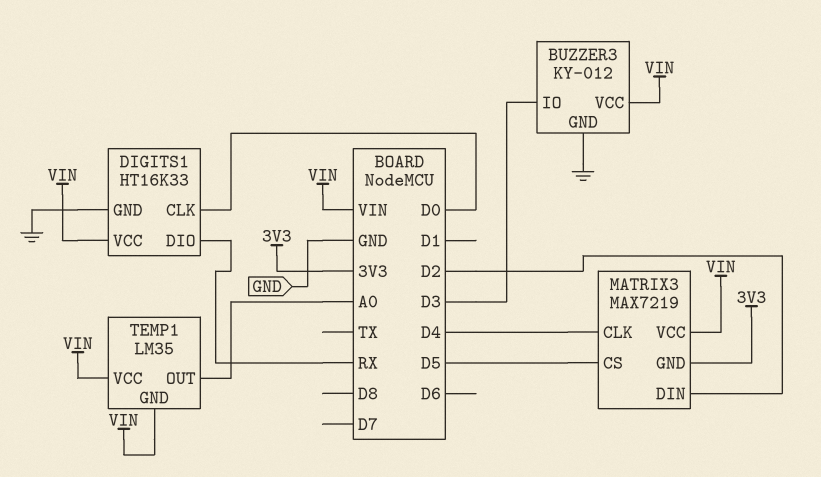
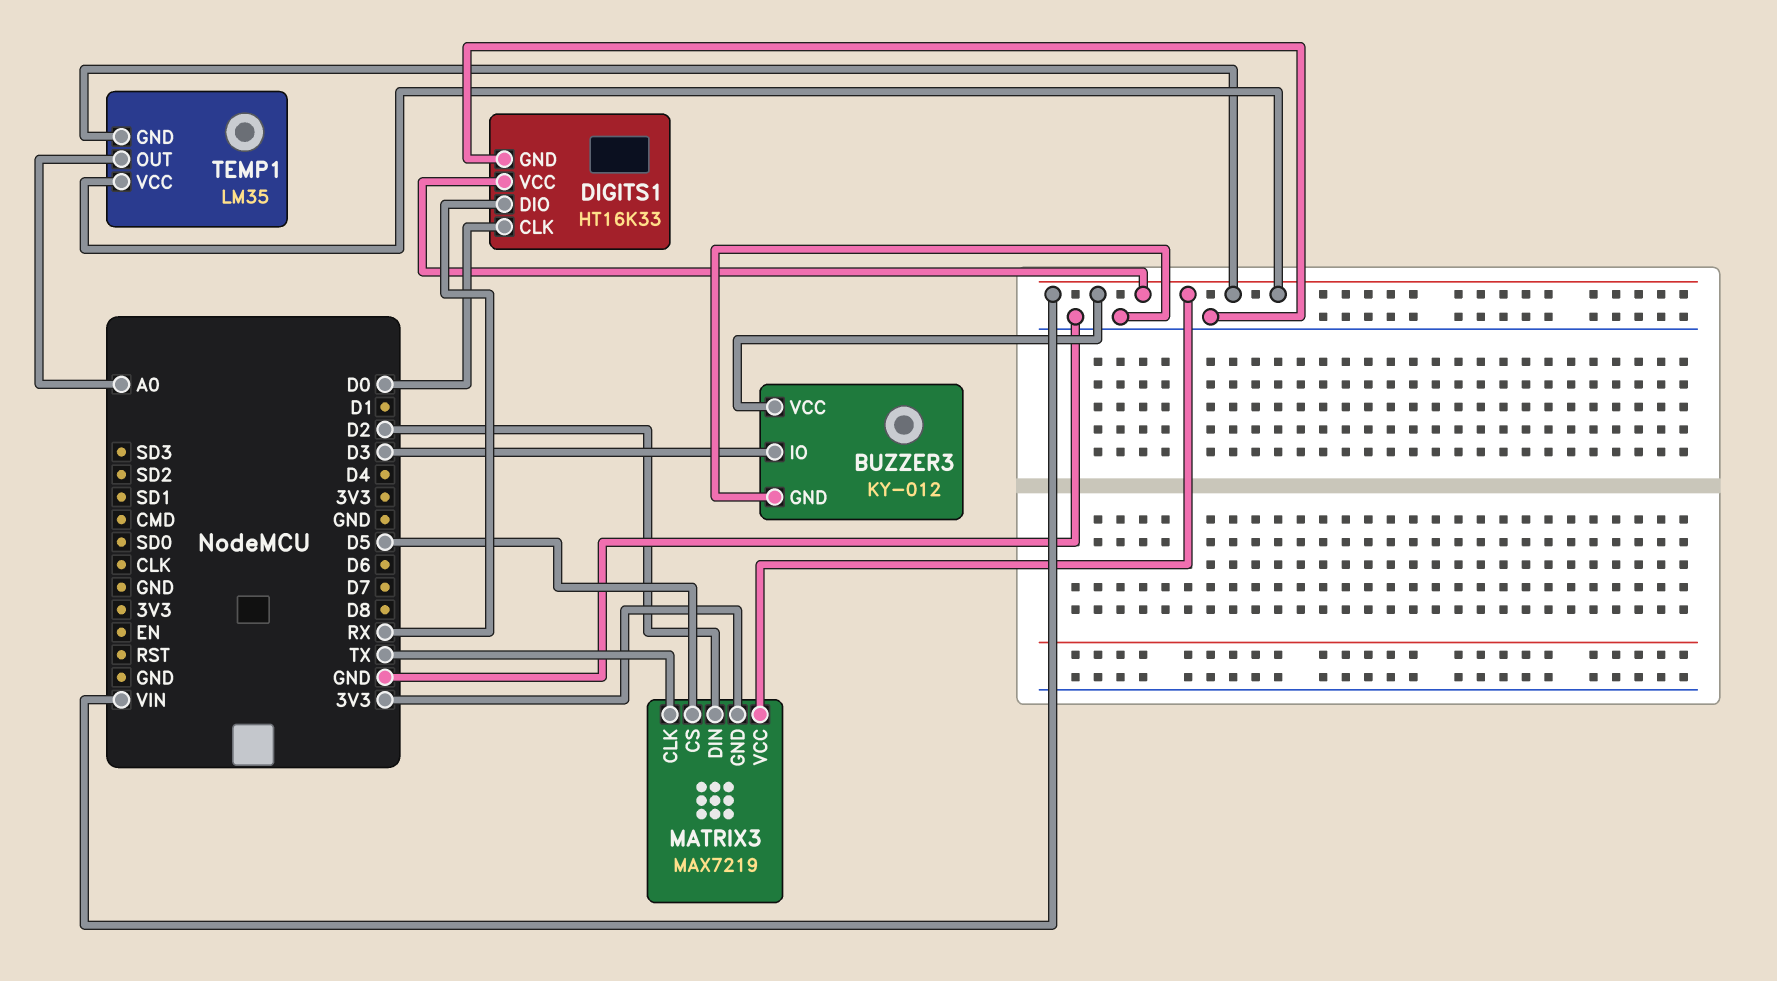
MATRIX3 pin CLK: D4 -> TX

